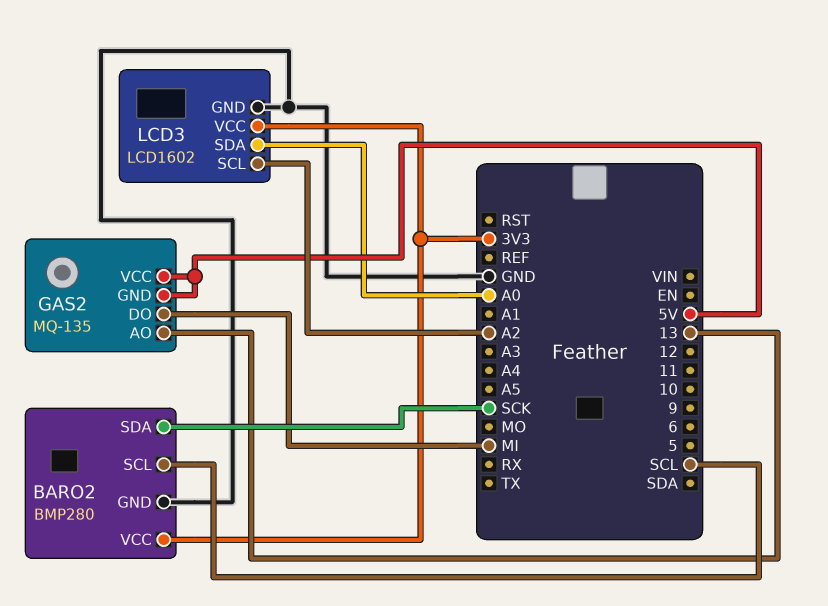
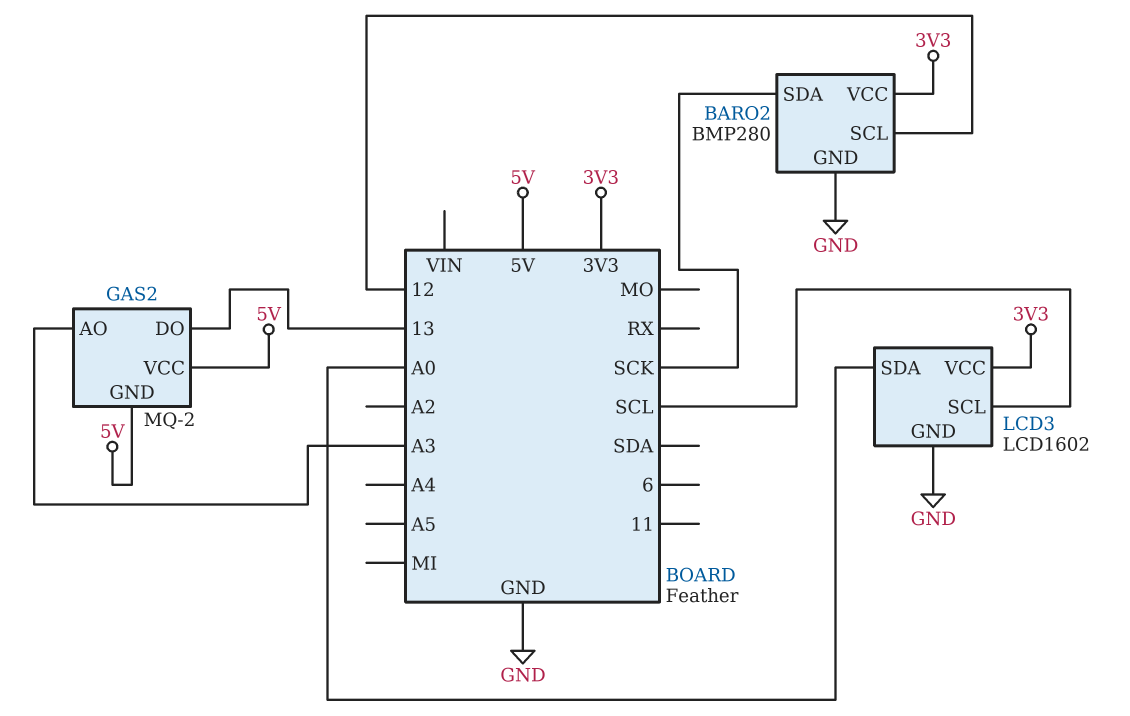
BARO2 pin SCL: SCL -> 12
GAS2: MQ-135 -> MQ-2
GAS2 pin AO: 13 -> A3
GAS2 pin DO: MI -> 13
LCD3 pin SCL: A2 -> SCL

